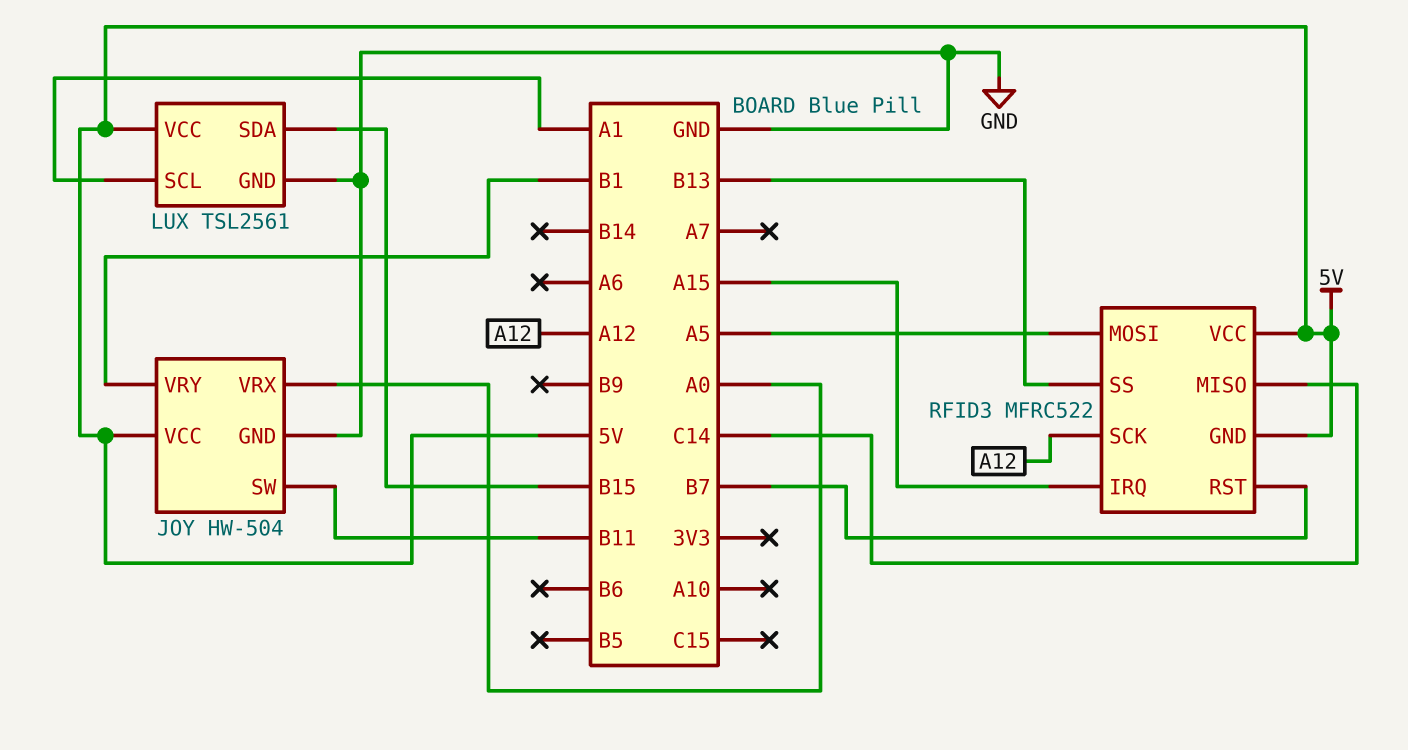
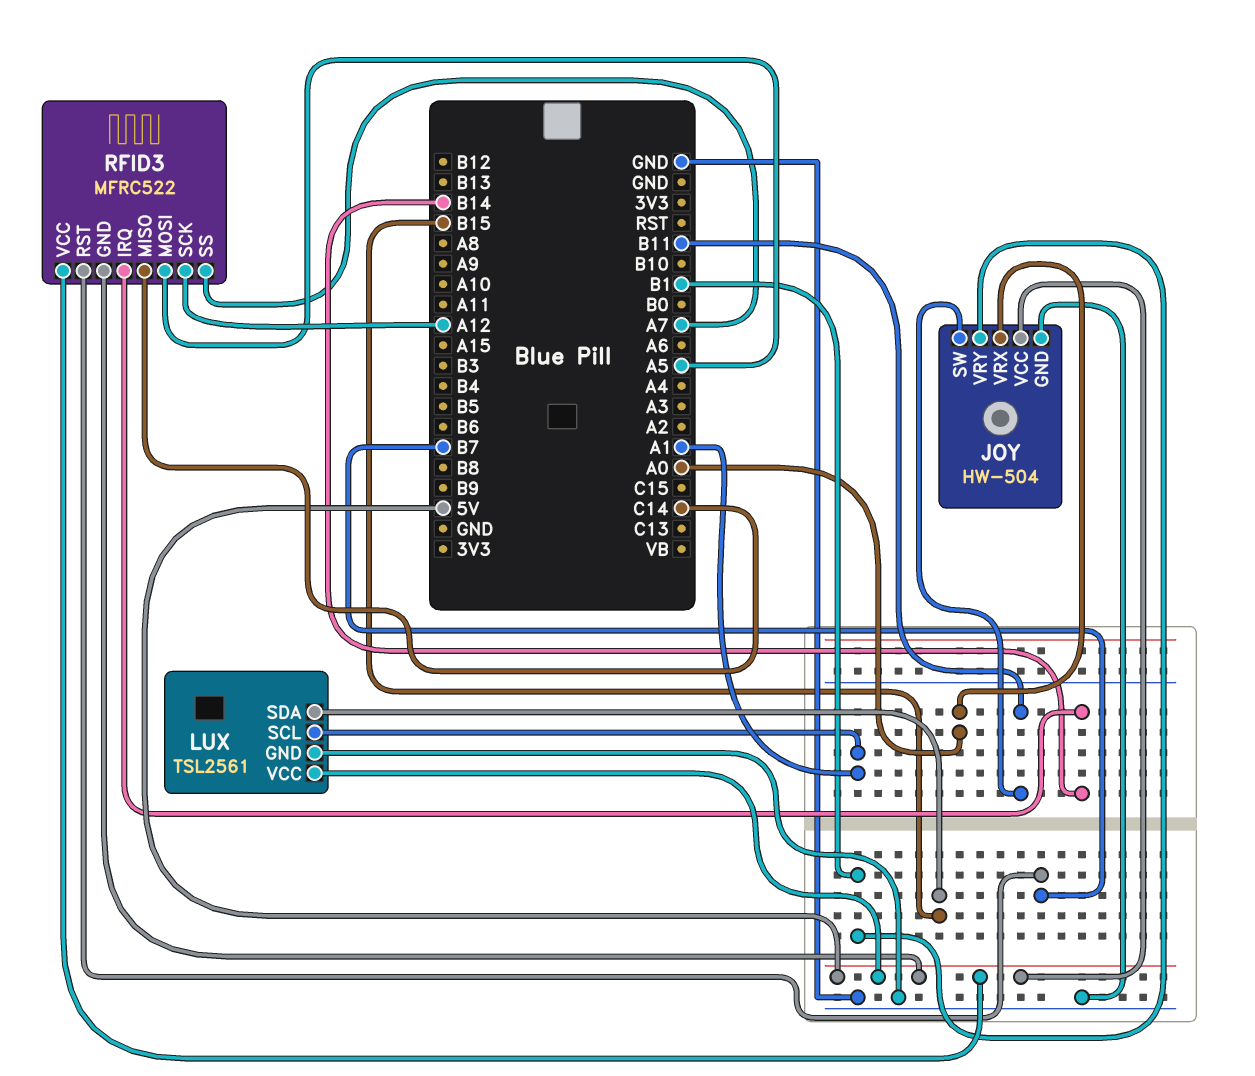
RFID3 pin IRQ: A15 -> B14
RFID3 pin SS: B13 -> A7

